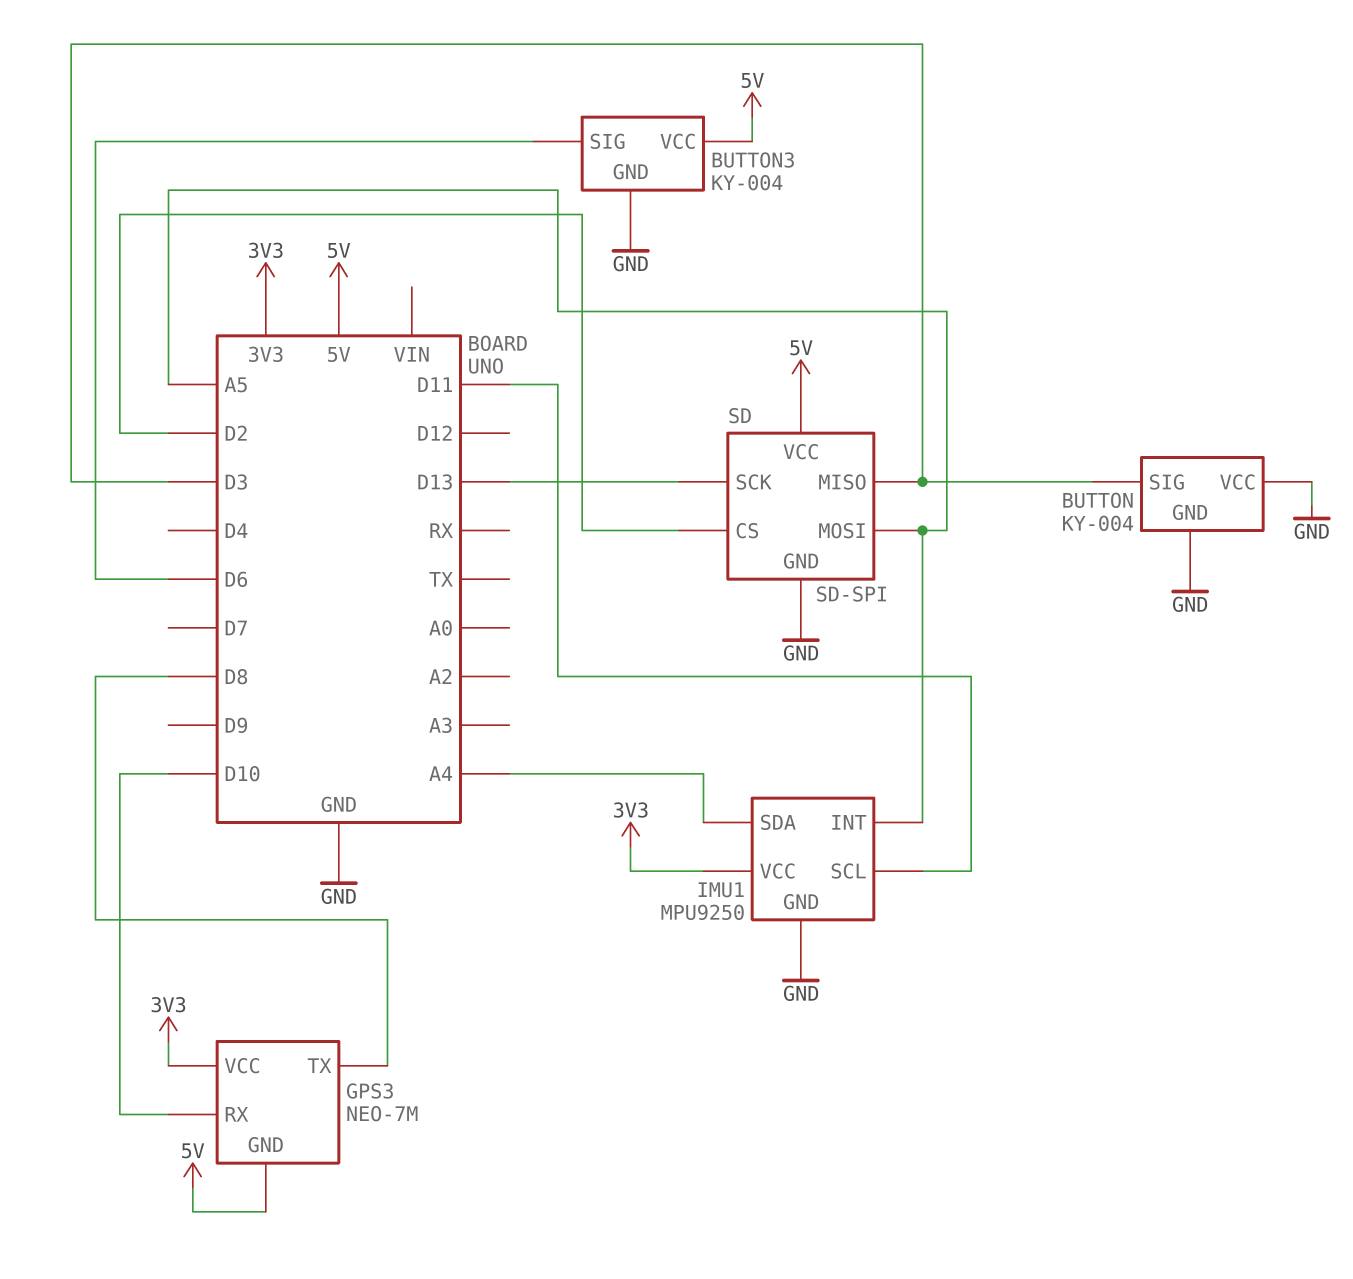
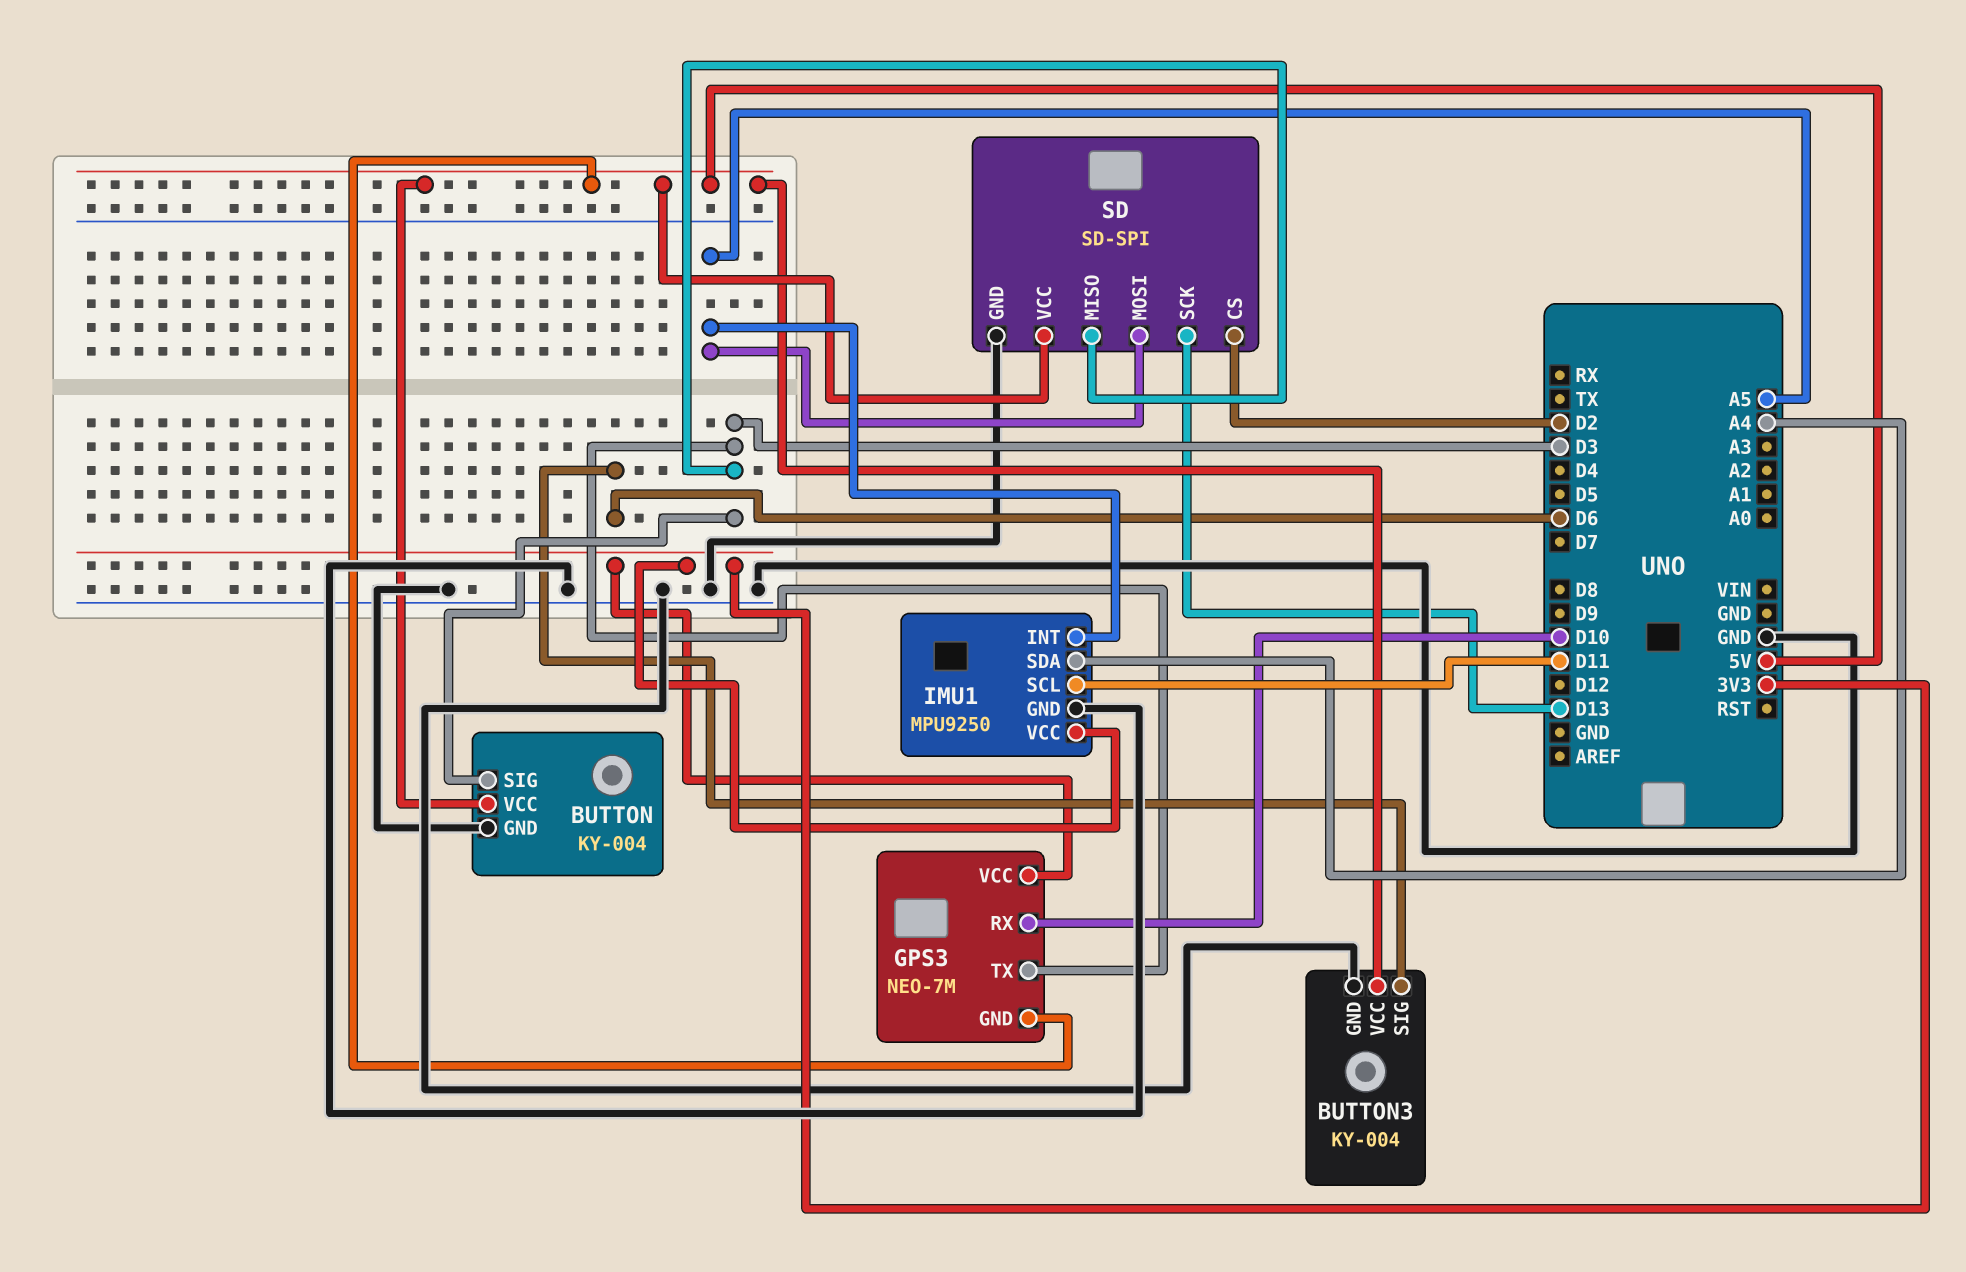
BUTTON pin VCC: GND -> 5V
GPS3 pin TX: D8 -> D3

